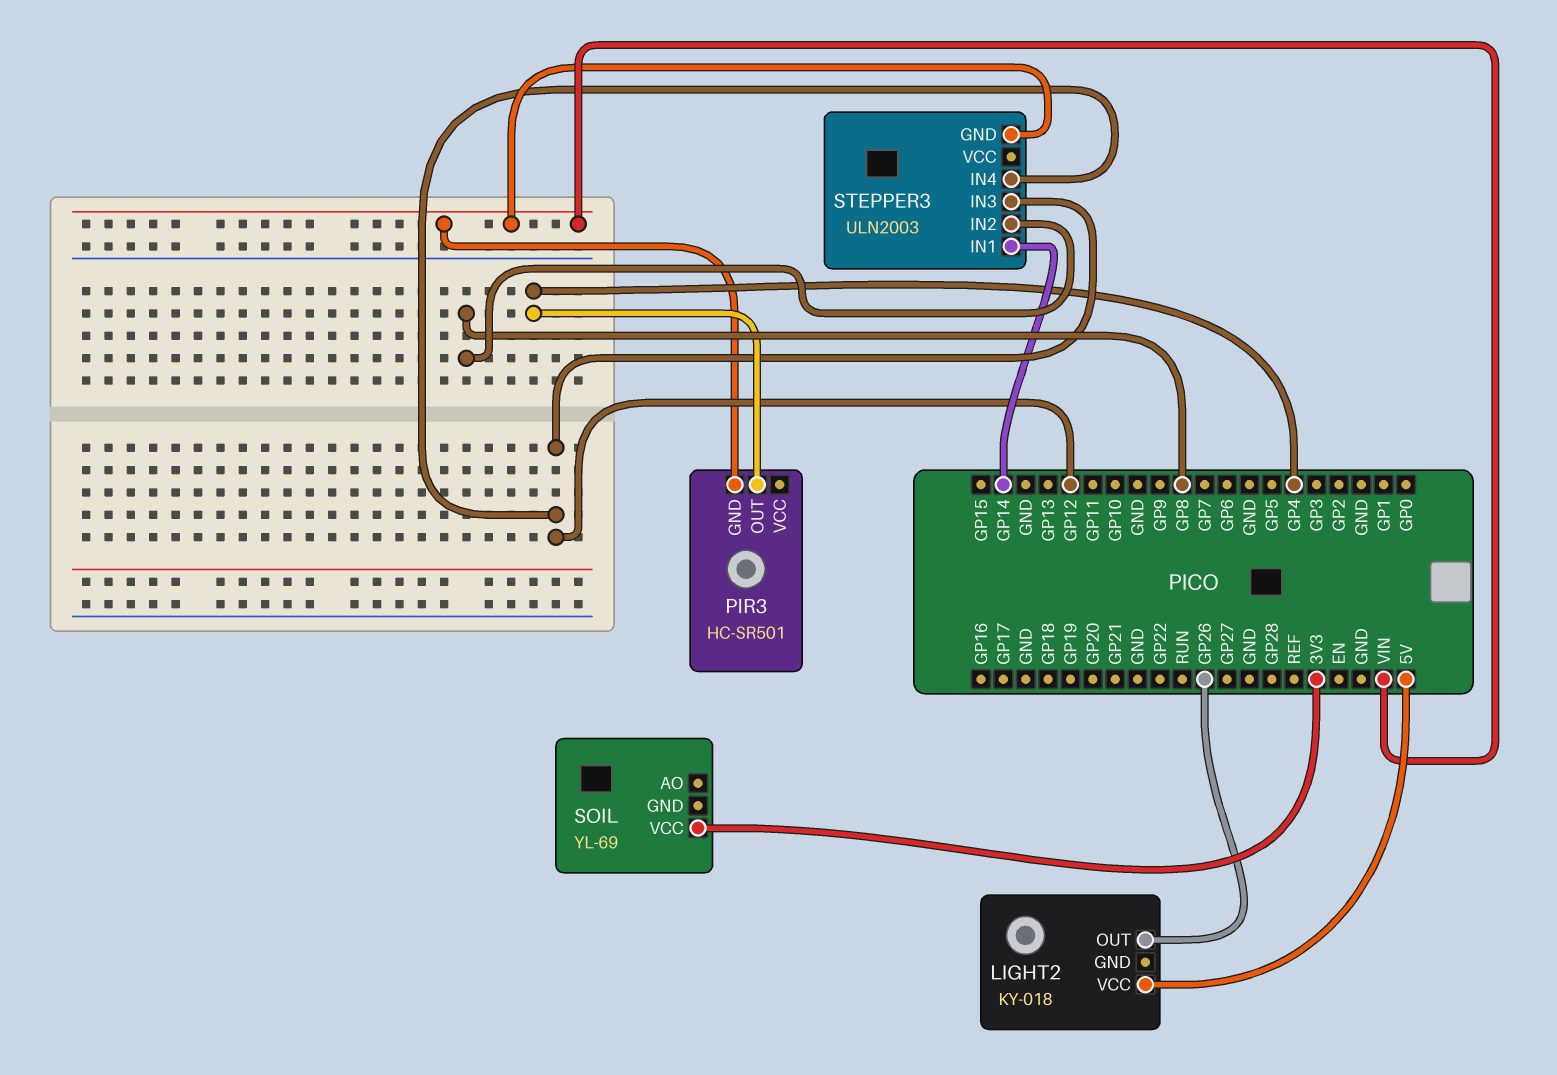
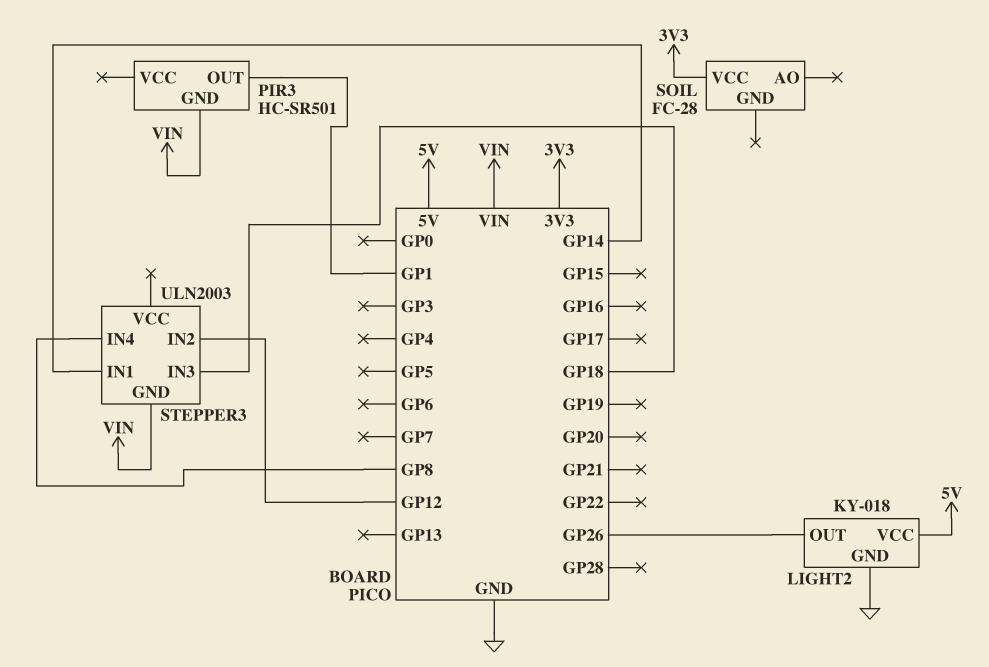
LIGHT2 pin GND: none -> GND
PIR3 pin OUT: GP4 -> GP1
SOIL: YL-69 -> FC-28
STEPPER3 pin IN2: GP8 -> GP12
STEPPER3 pin IN3: GP12 -> GP18
STEPPER3 pin IN4: GP12 -> GP8

